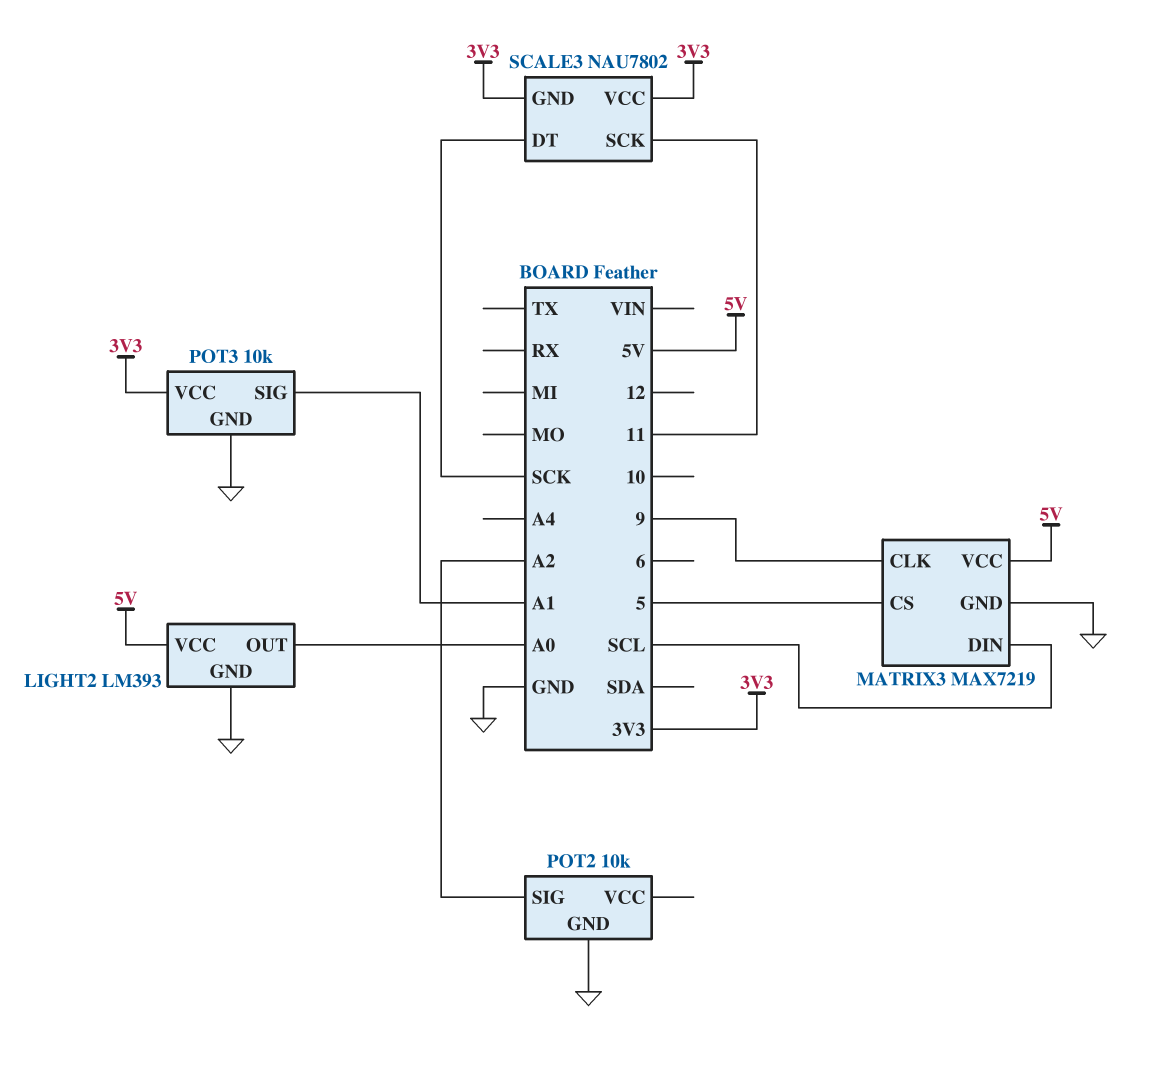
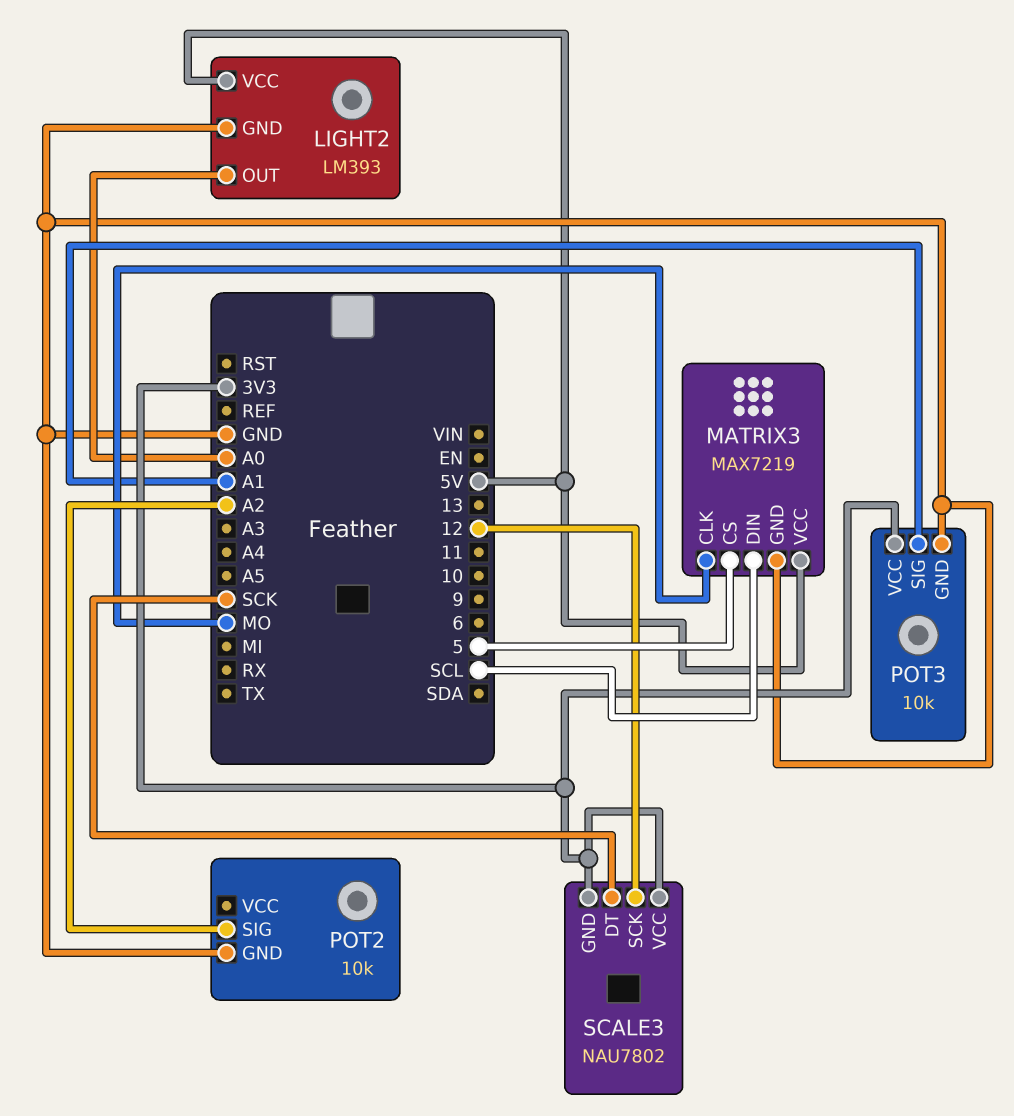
MATRIX3 pin CLK: 9 -> MO
SCALE3 pin SCK: 11 -> 12

